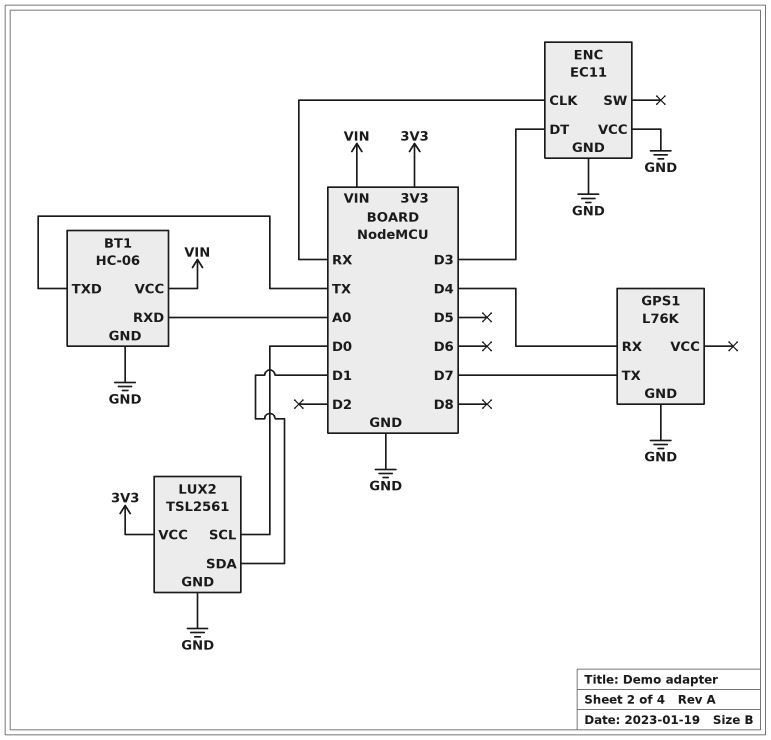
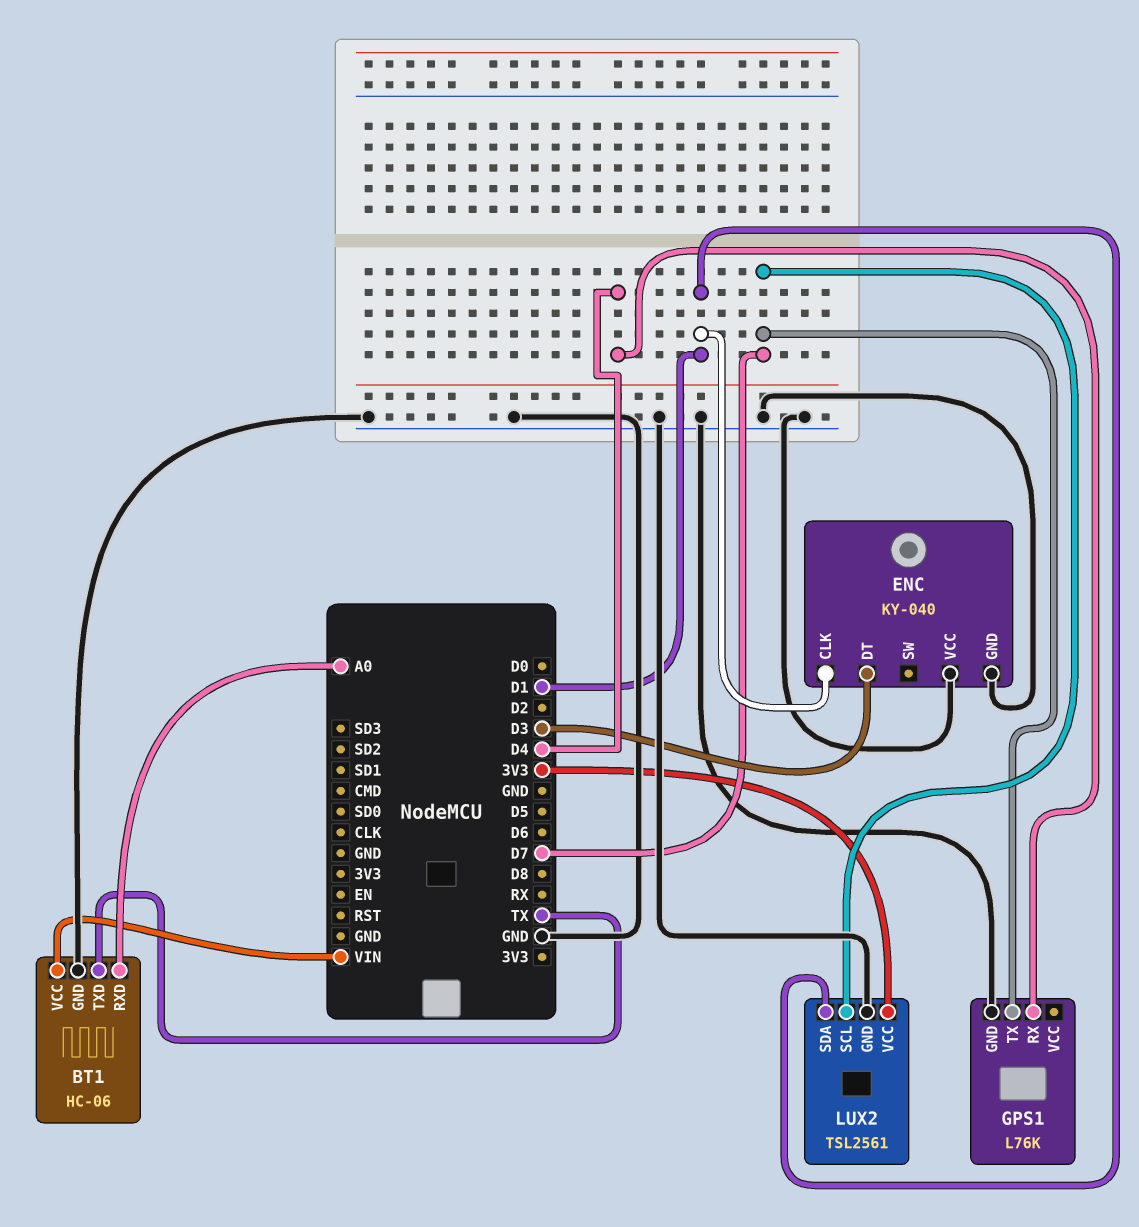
ENC: EC11 -> KY-040
ENC pin CLK: RX -> D1
LUX2 pin SCL: D0 -> D7

